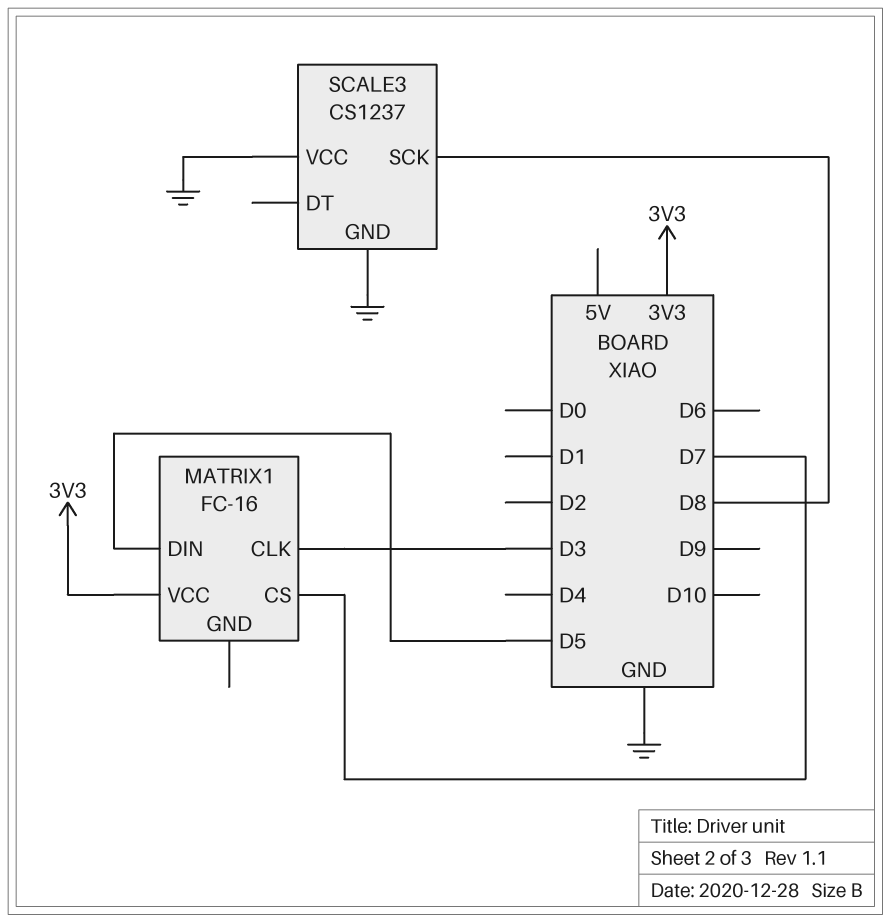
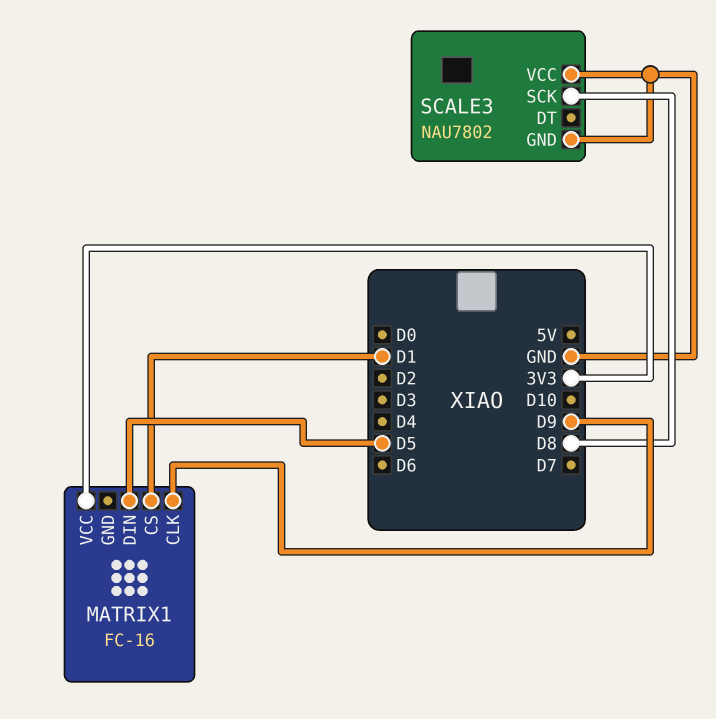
MATRIX1 pin CLK: D3 -> D9
MATRIX1 pin CS: D7 -> D1
SCALE3: CS1237 -> NAU7802

